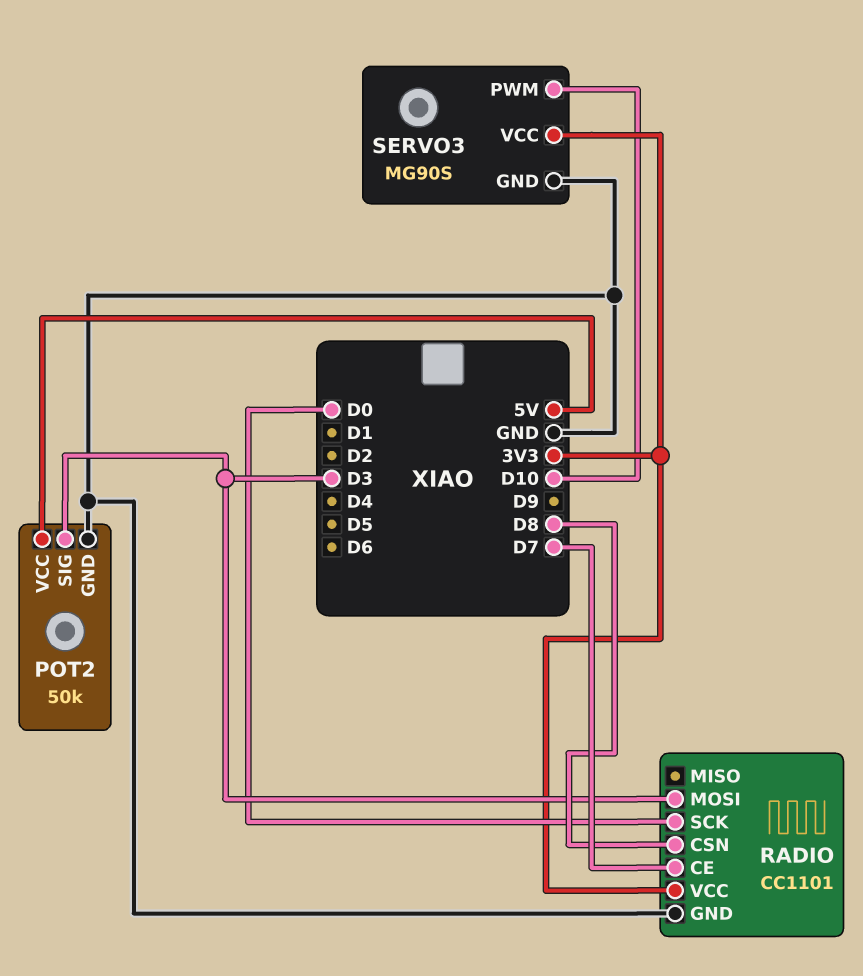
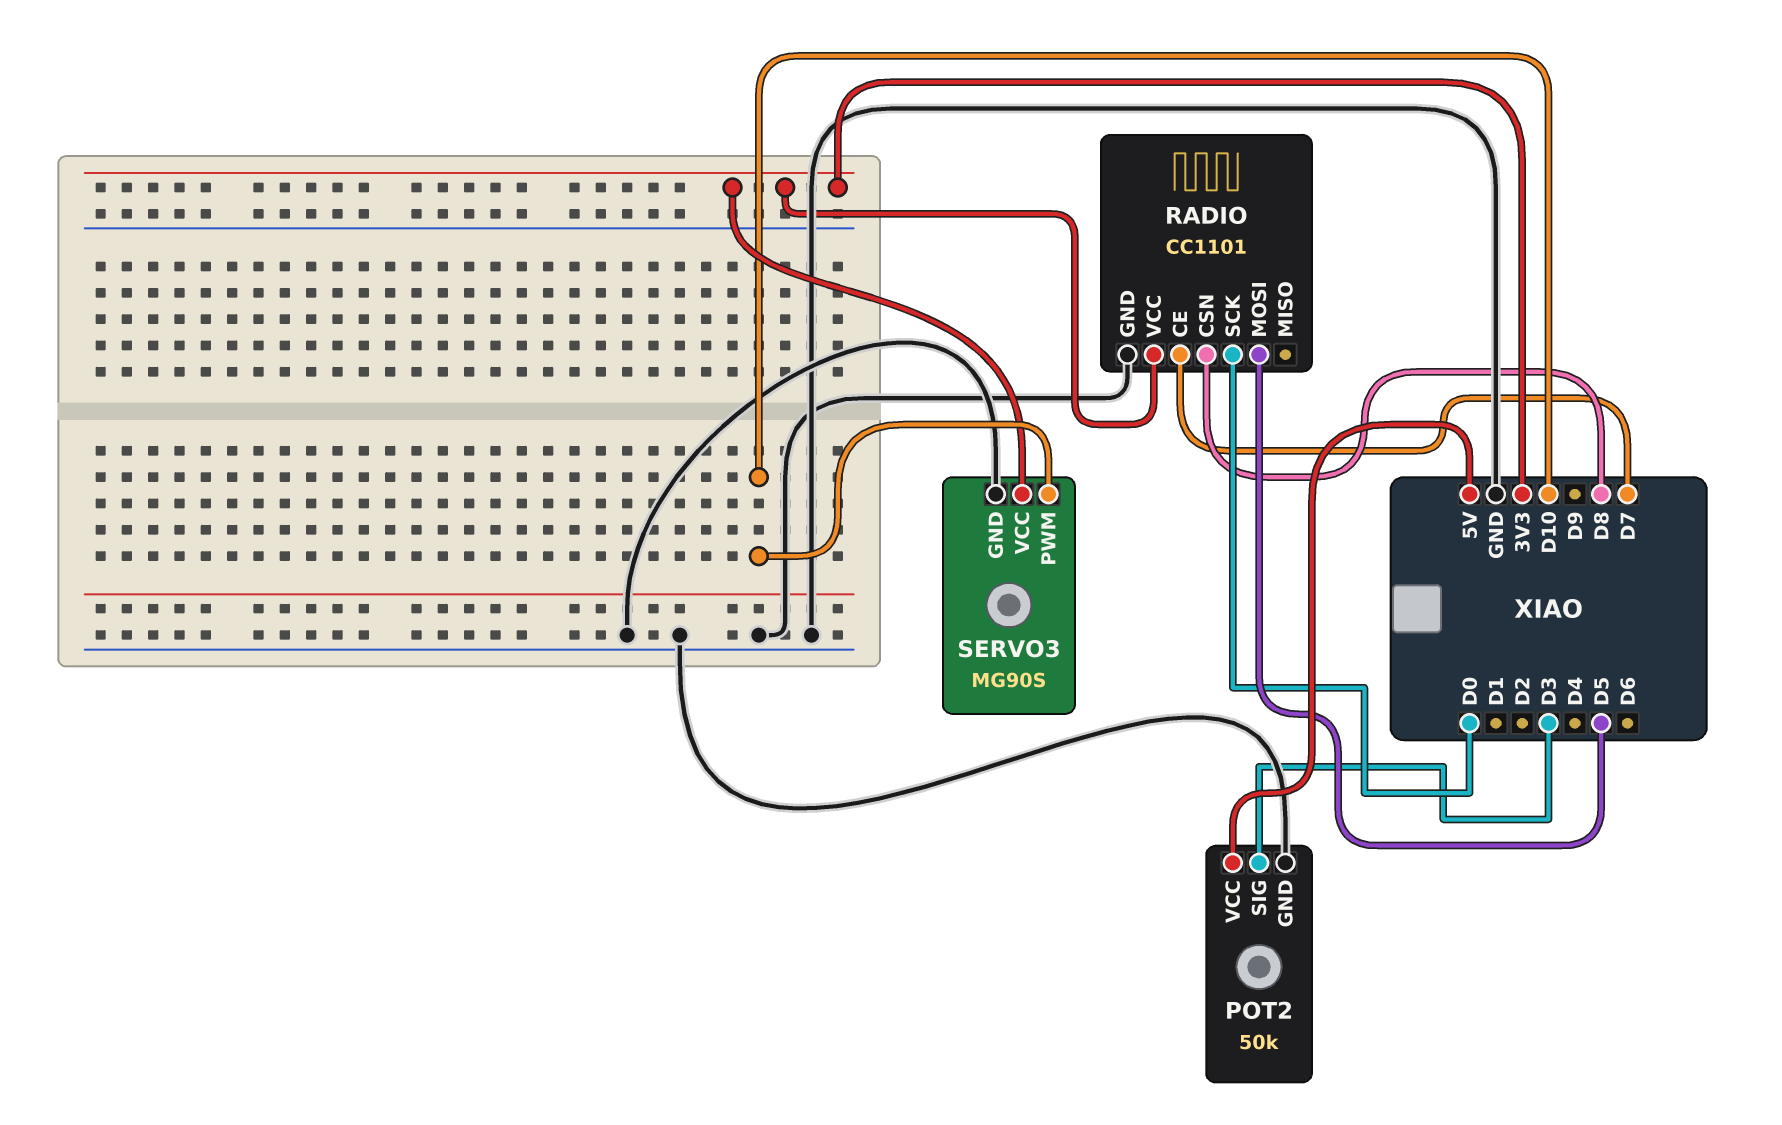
RADIO pin MOSI: D3 -> D5

